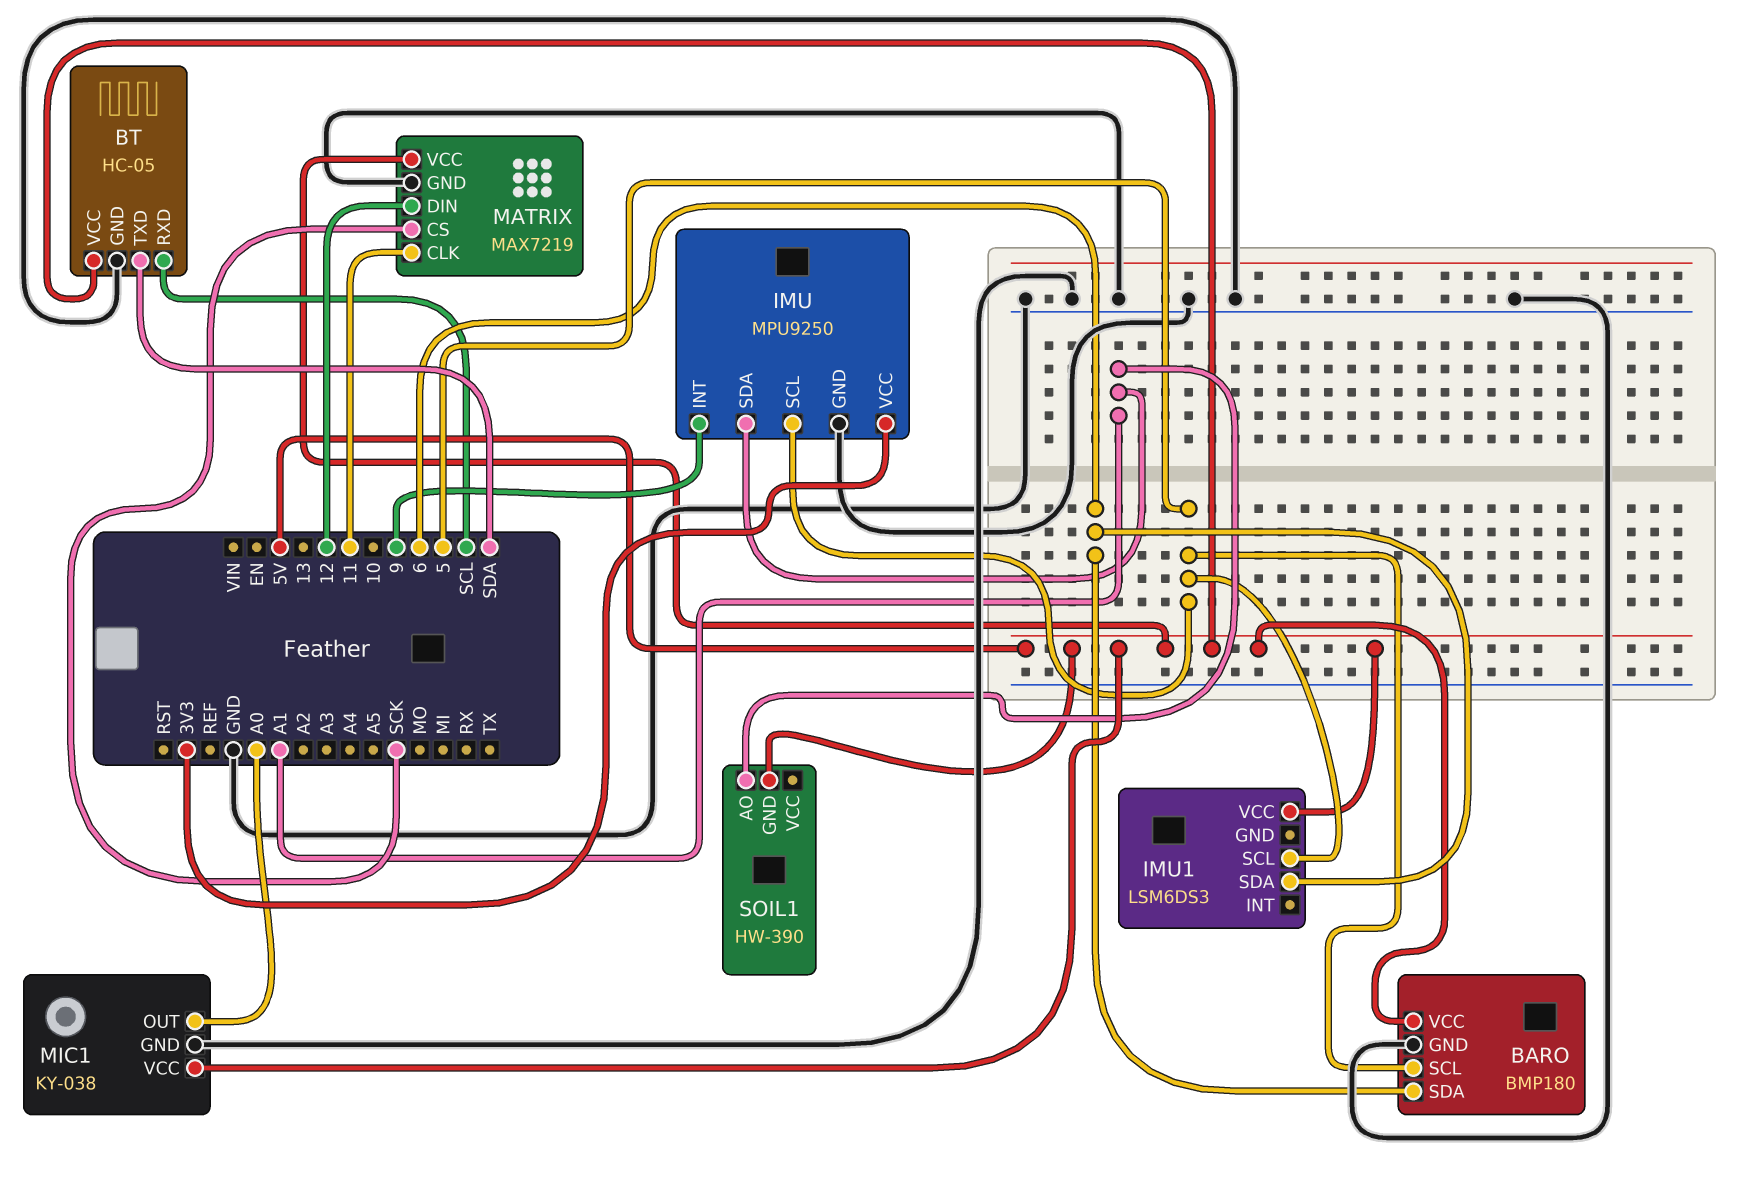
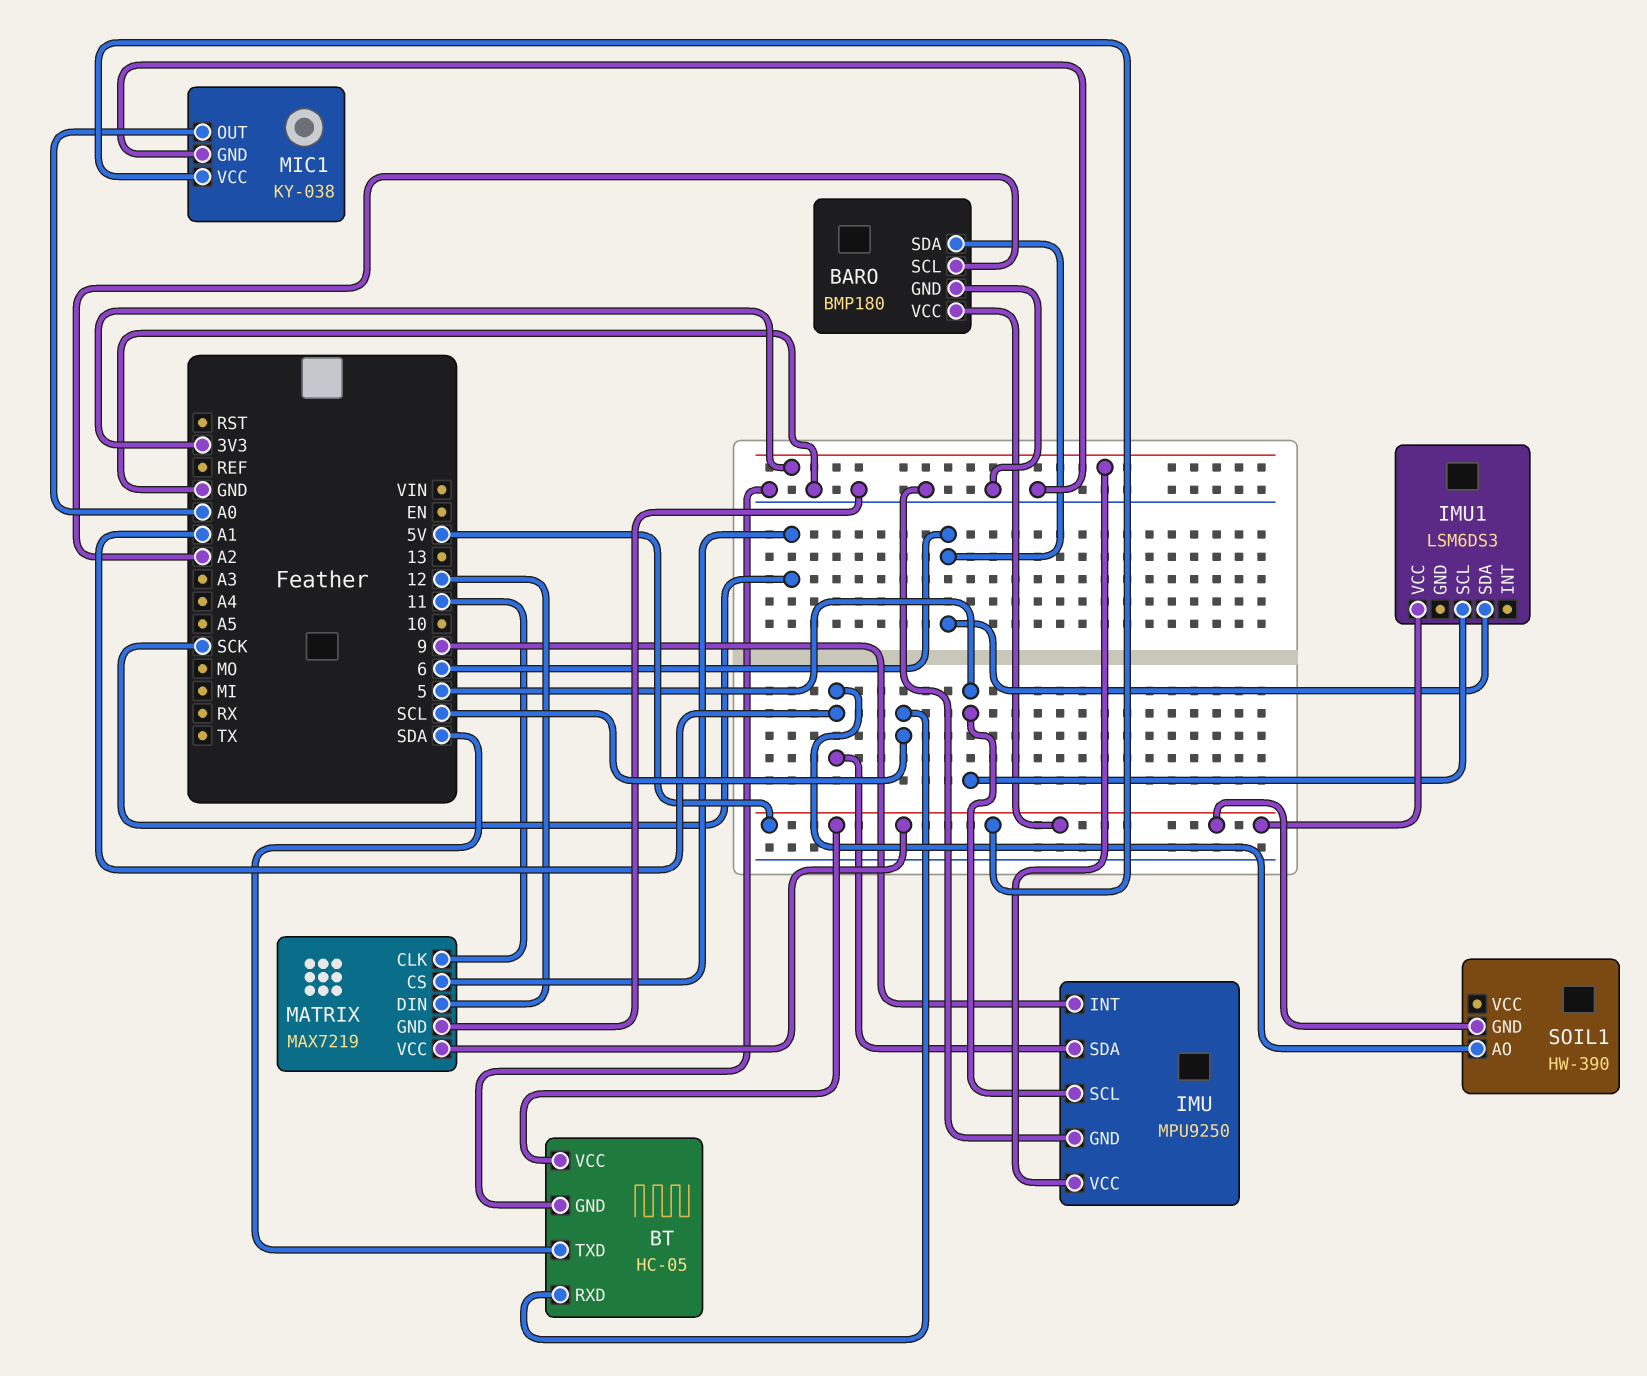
BARO pin SCL: 5 -> A2

